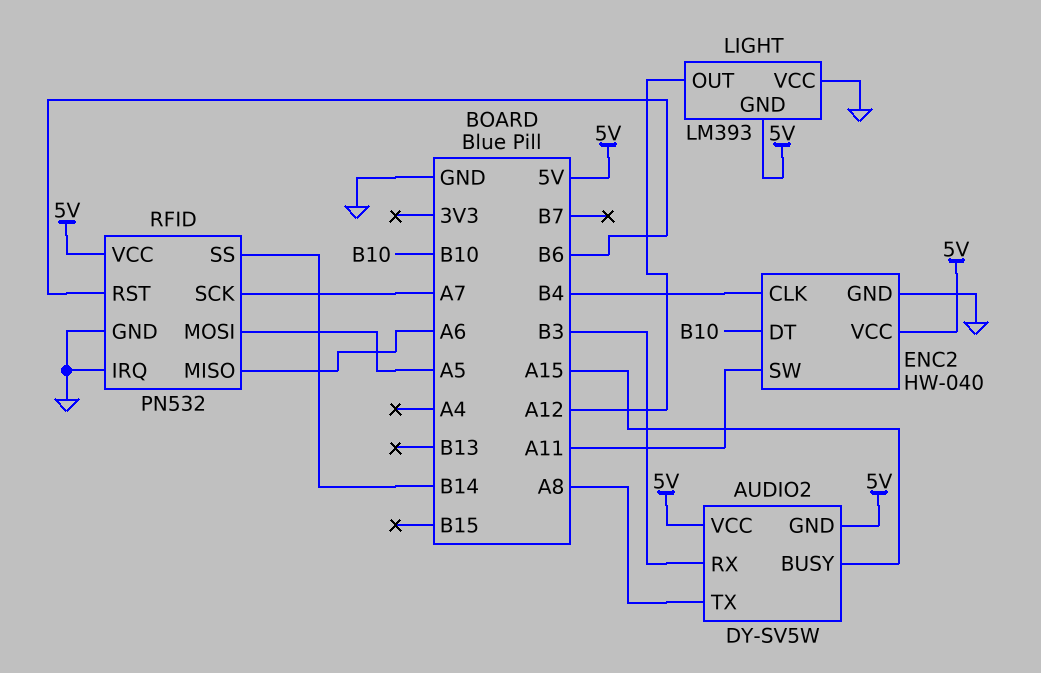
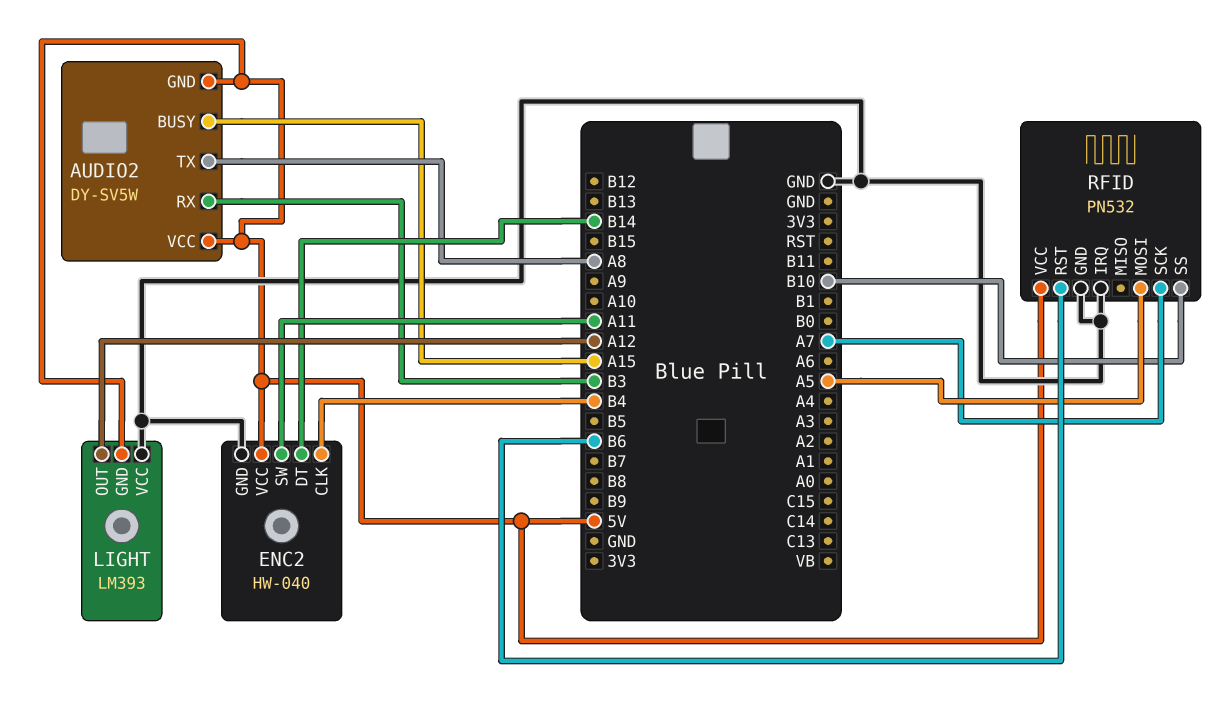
ENC2 pin DT: B10 -> B14
RFID pin MISO: A6 -> none
RFID pin SS: B14 -> B10

